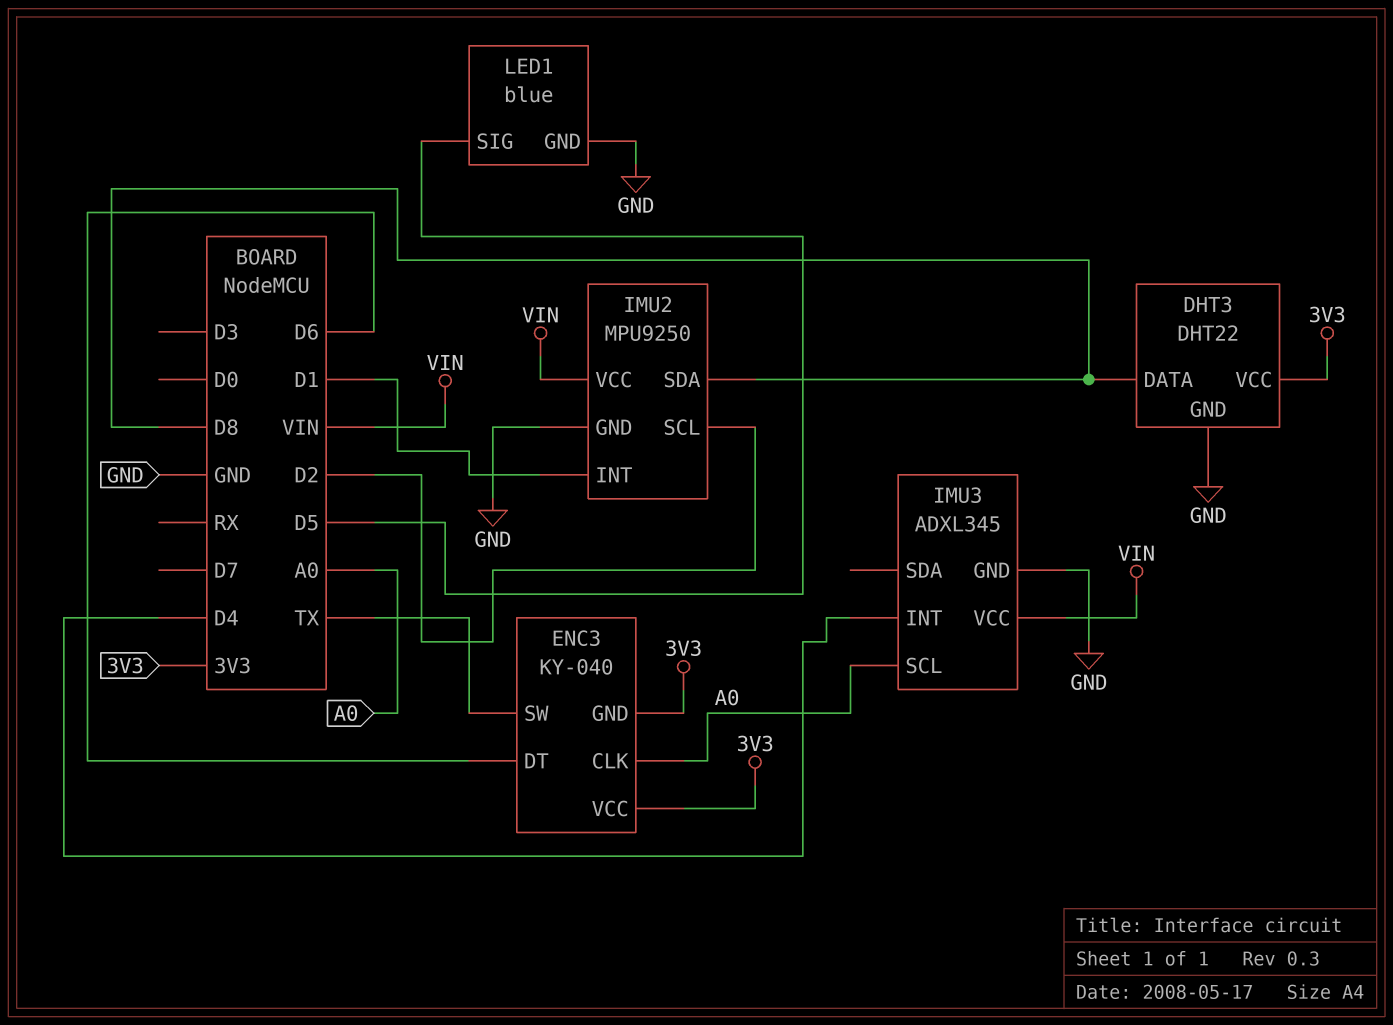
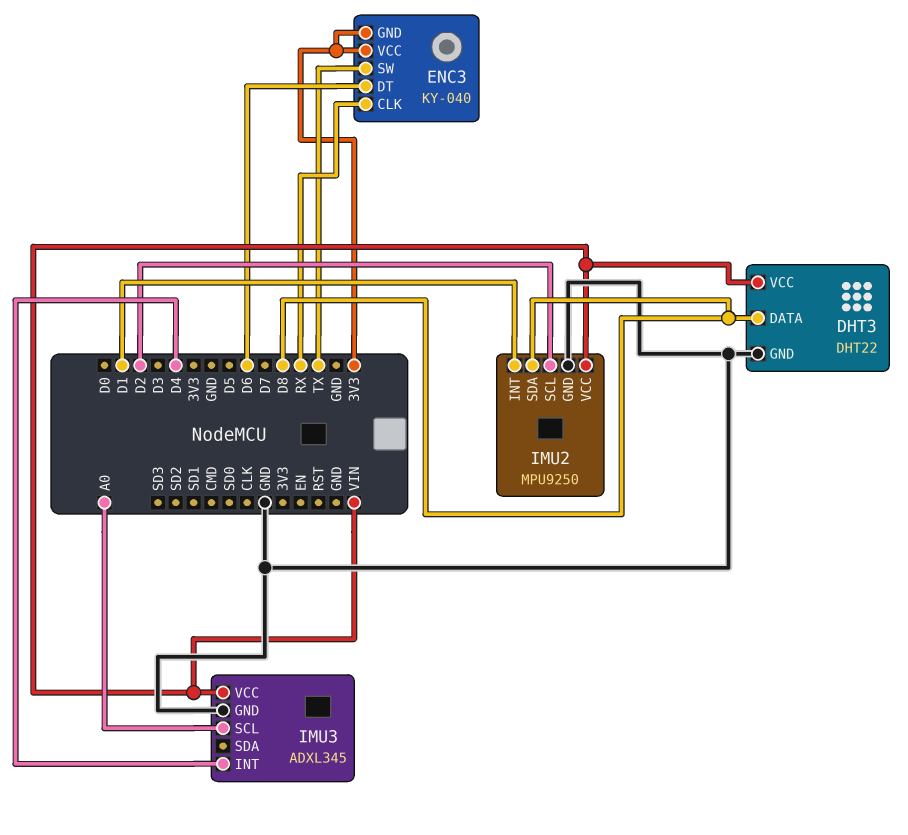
DHT3 pin VCC: 3V3 -> VIN
ENC3 pin CLK: A0 -> RX
LED1: blue -> none
LED1 pin GND: GND -> none
LED1 pin SIG: D5 -> none

